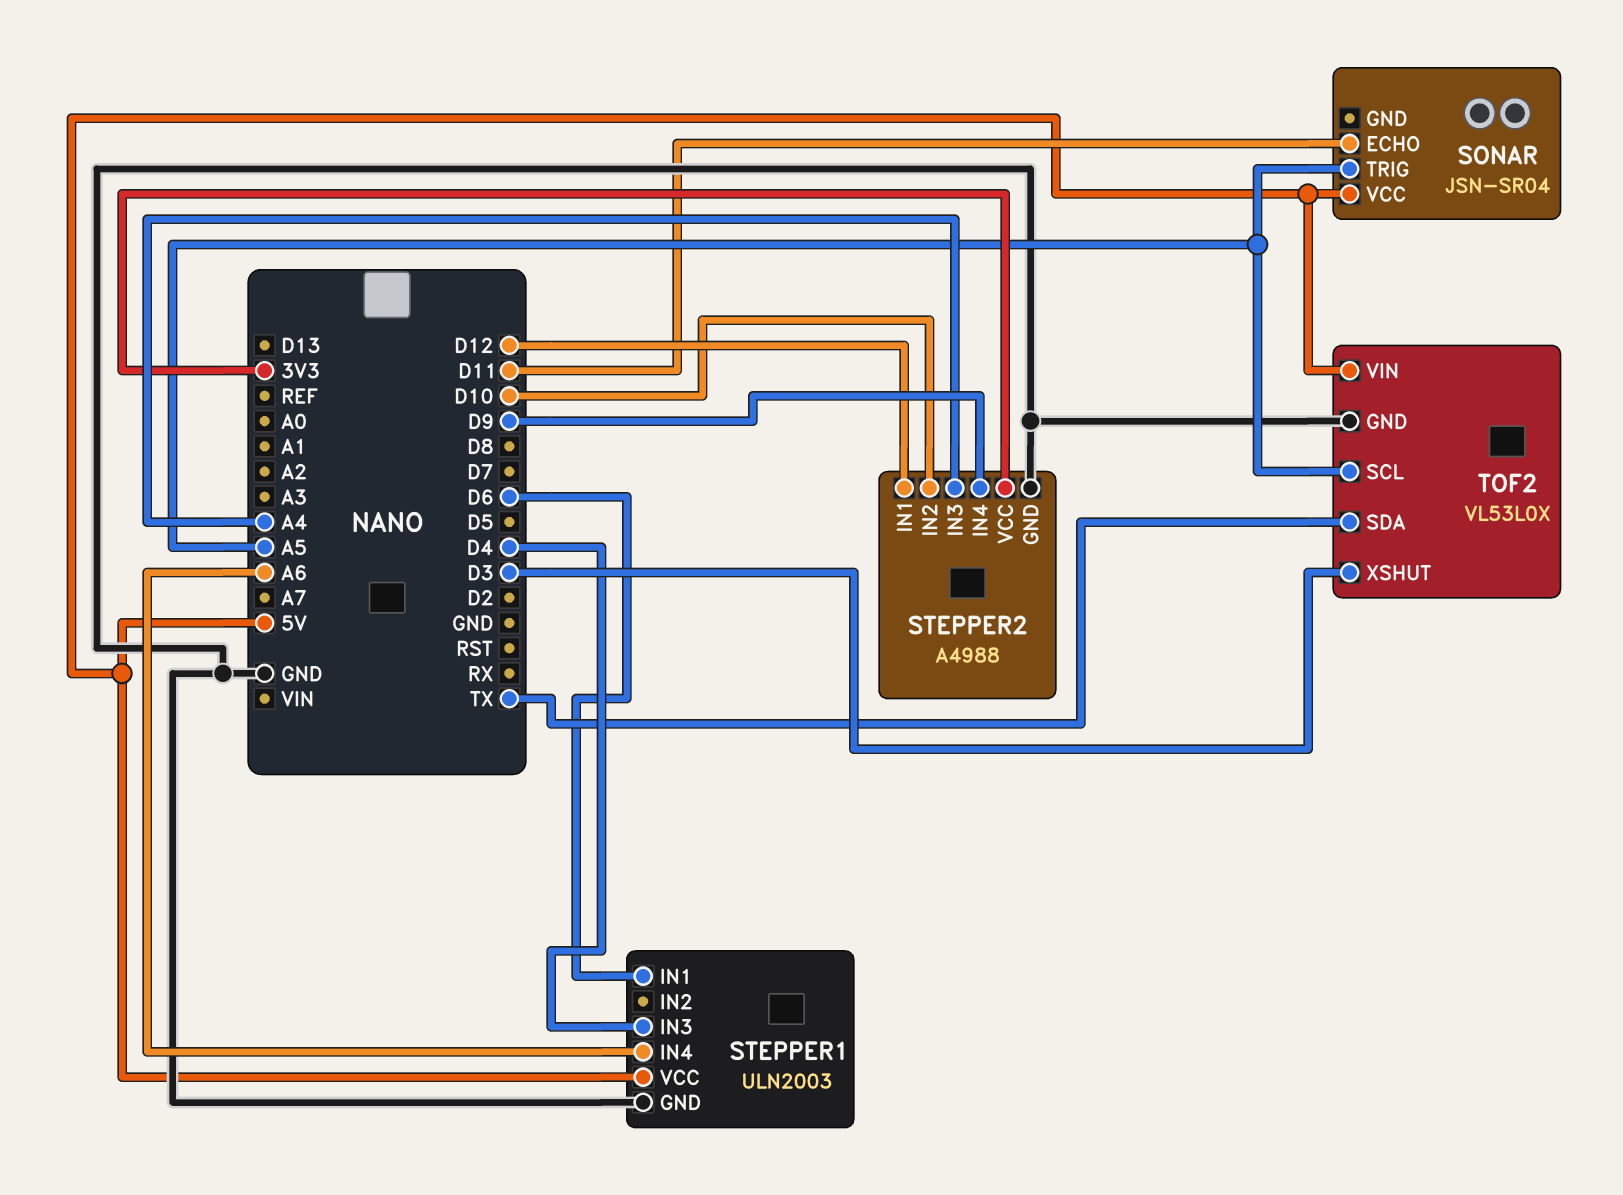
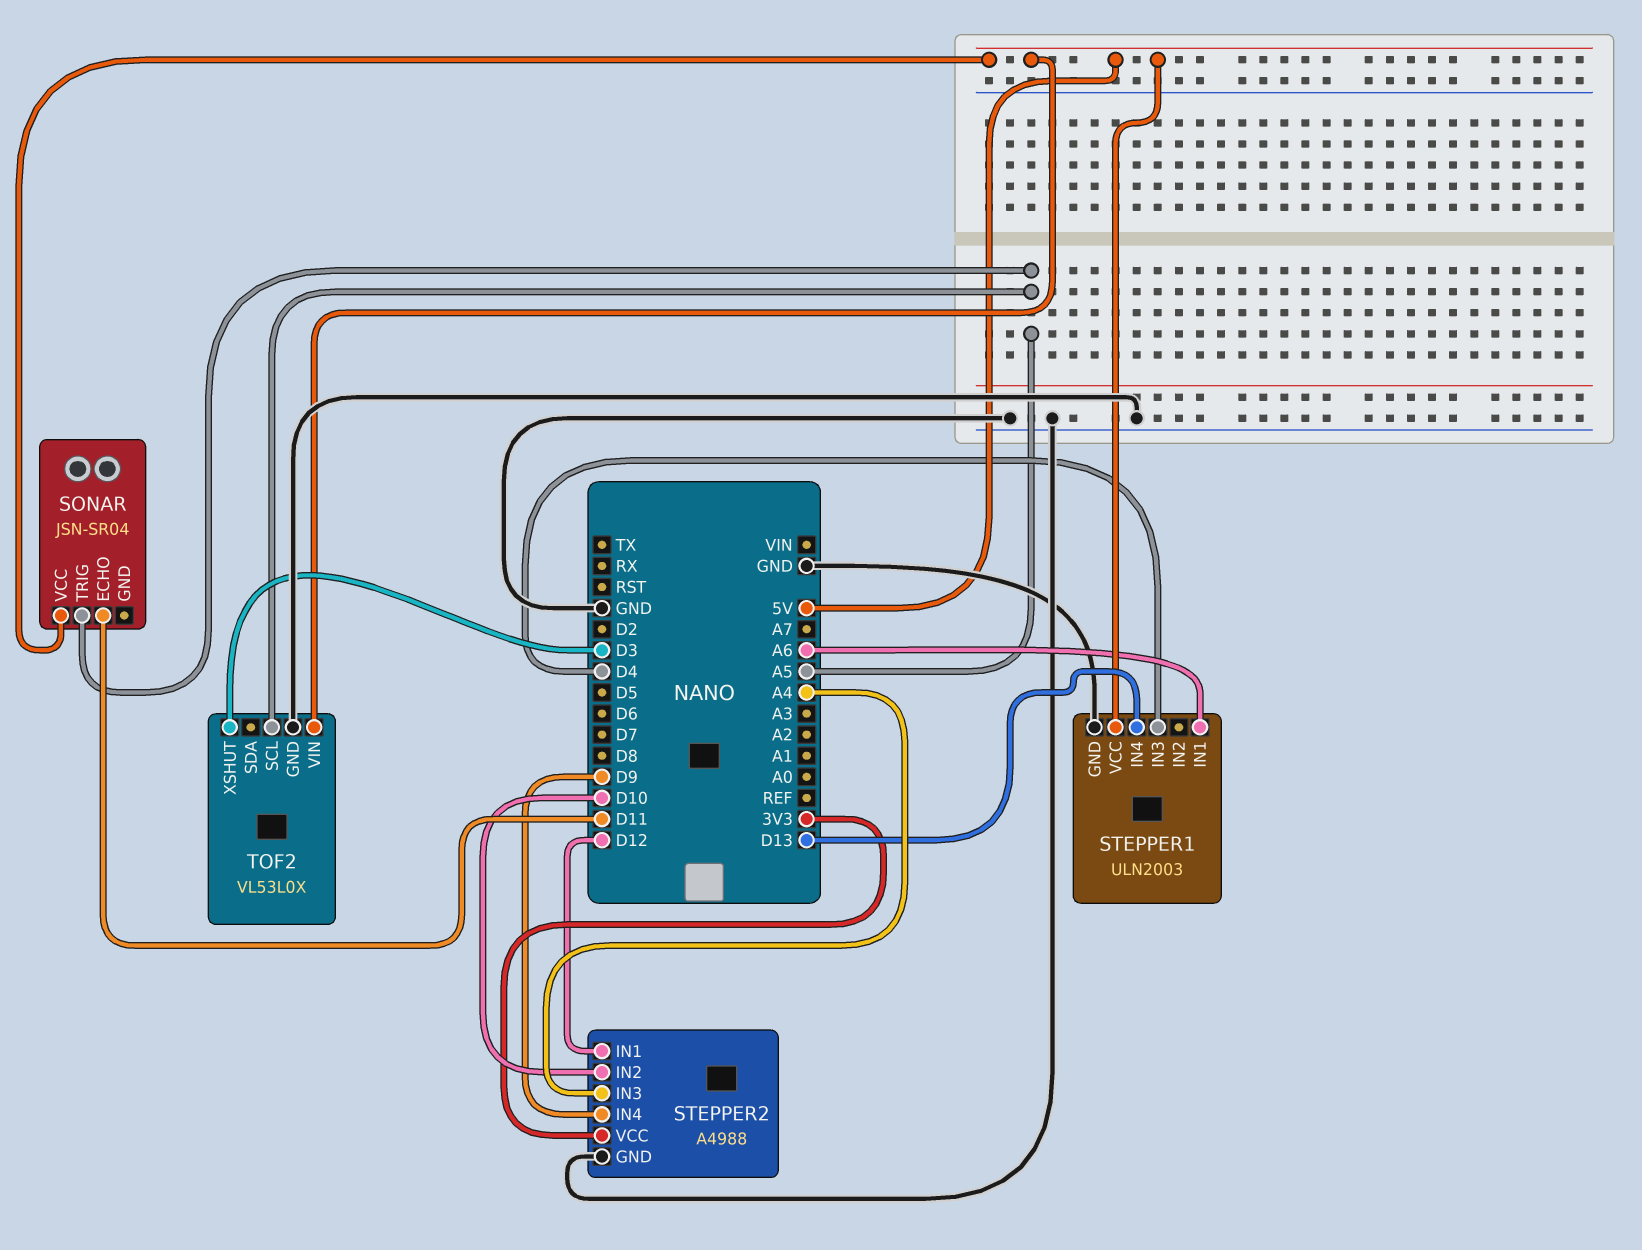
STEPPER1 pin IN1: D6 -> A6
STEPPER1 pin IN4: A6 -> D13
TOF2 pin SDA: TX -> none

